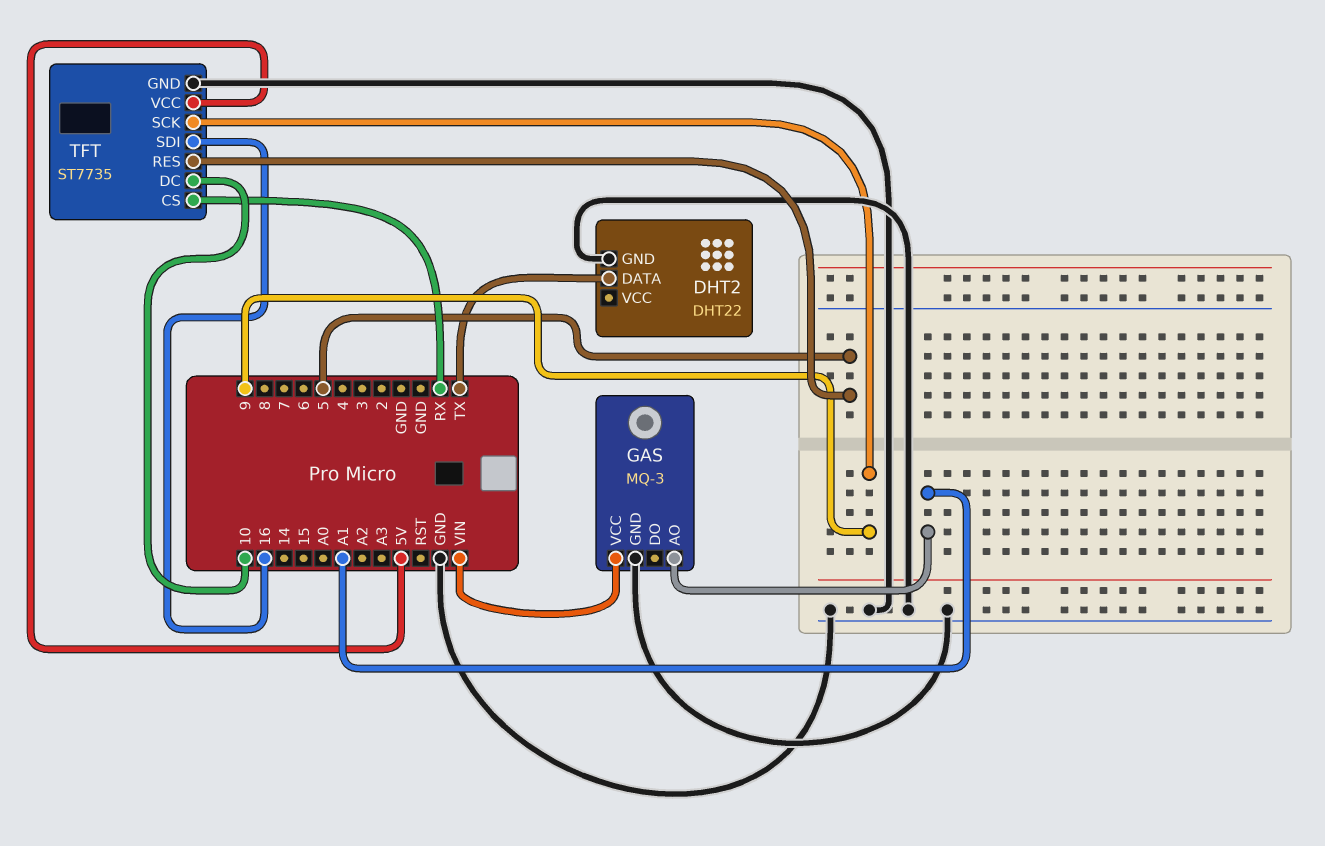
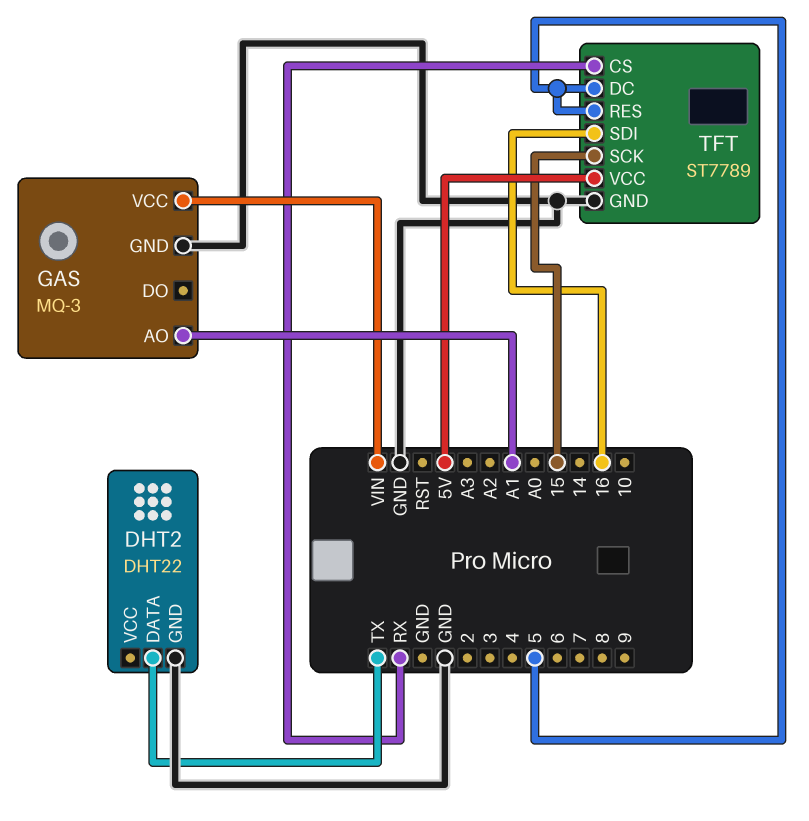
TFT: ST7735 -> ST7789
TFT pin DC: 10 -> 5
TFT pin SCK: 9 -> 15

